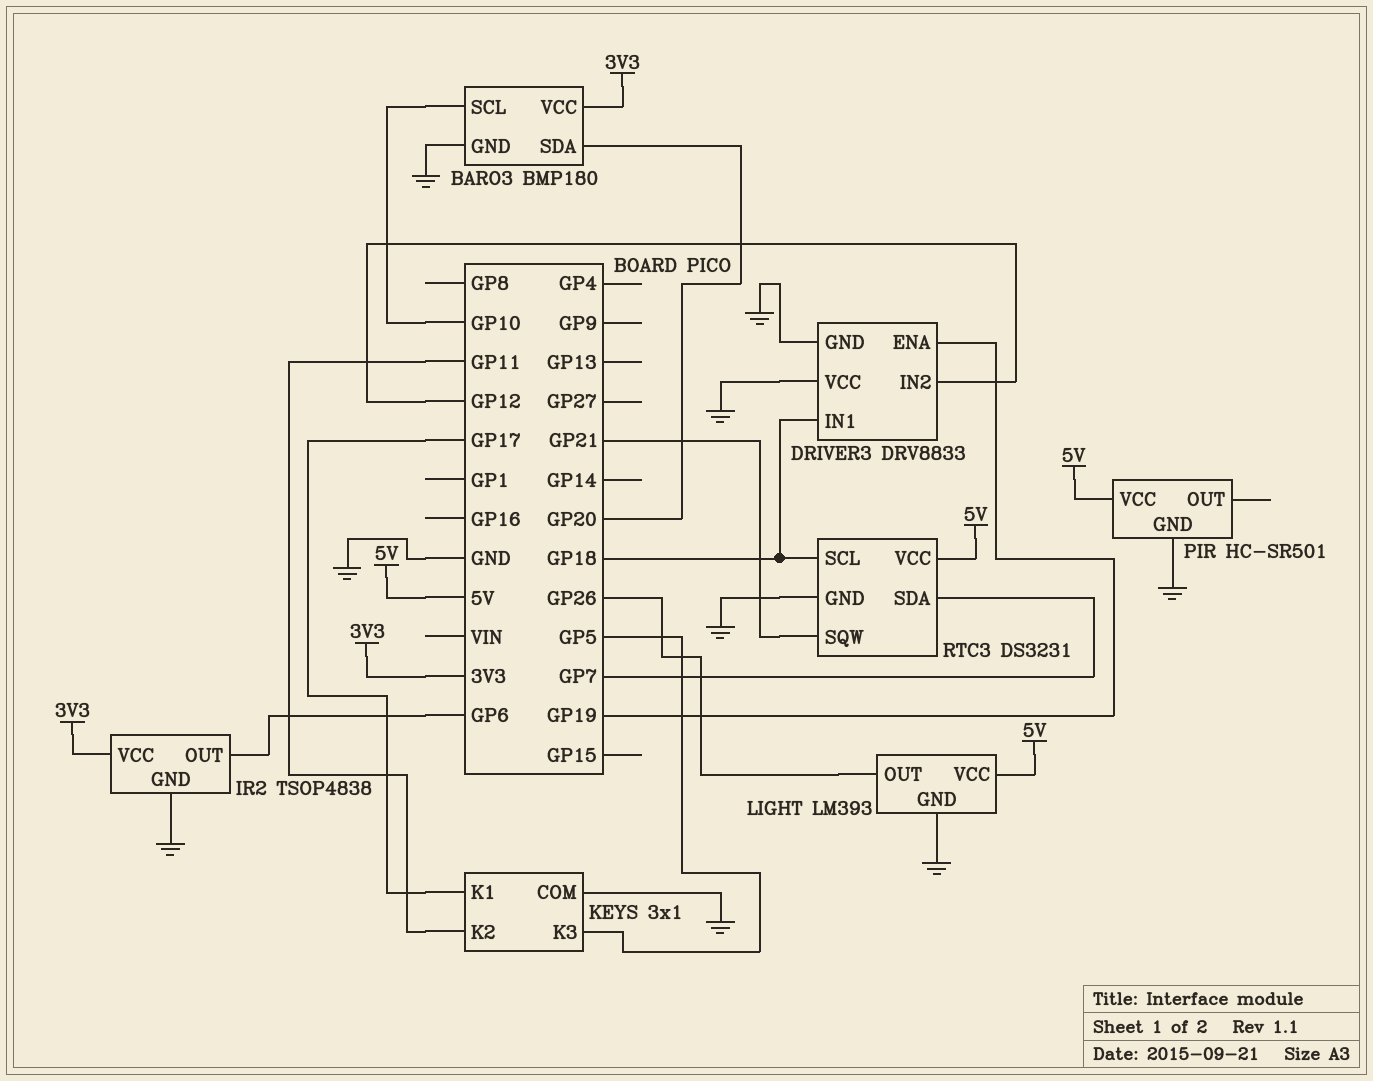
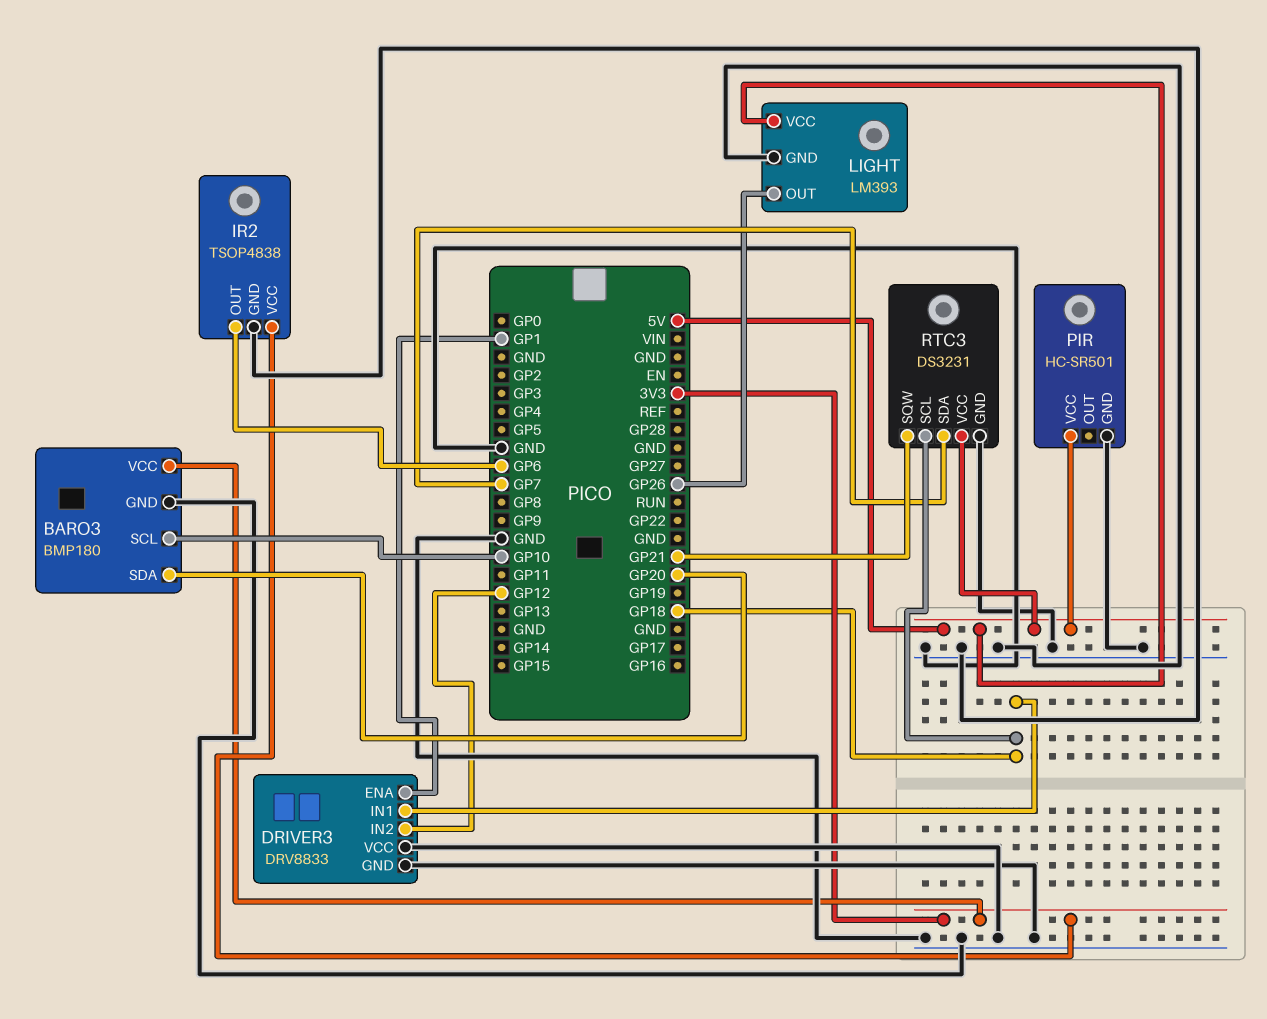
DRIVER3 pin ENA: GP19 -> GP1
KEYS: 3x1 -> none
KEYS pin COM: GND -> none
KEYS pin K1: GP17 -> none
KEYS pin K2: GP11 -> none
KEYS pin K3: GP5 -> none

